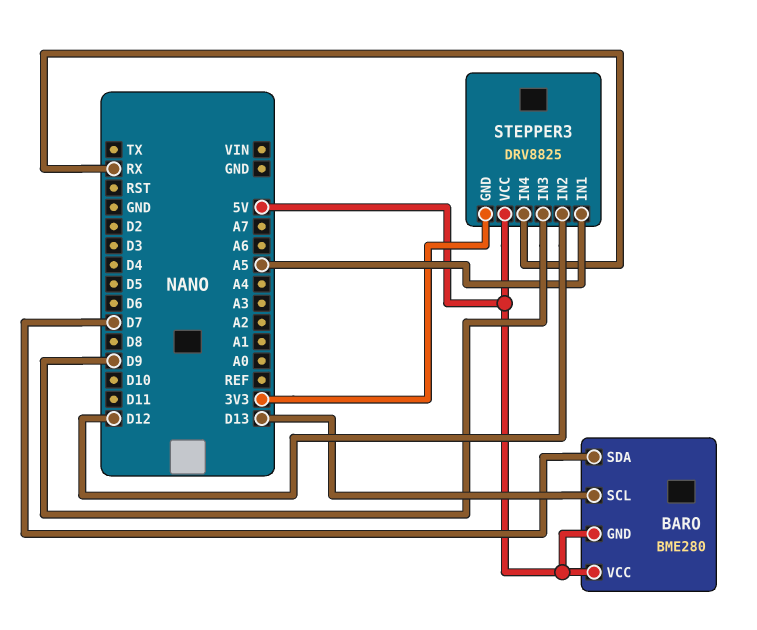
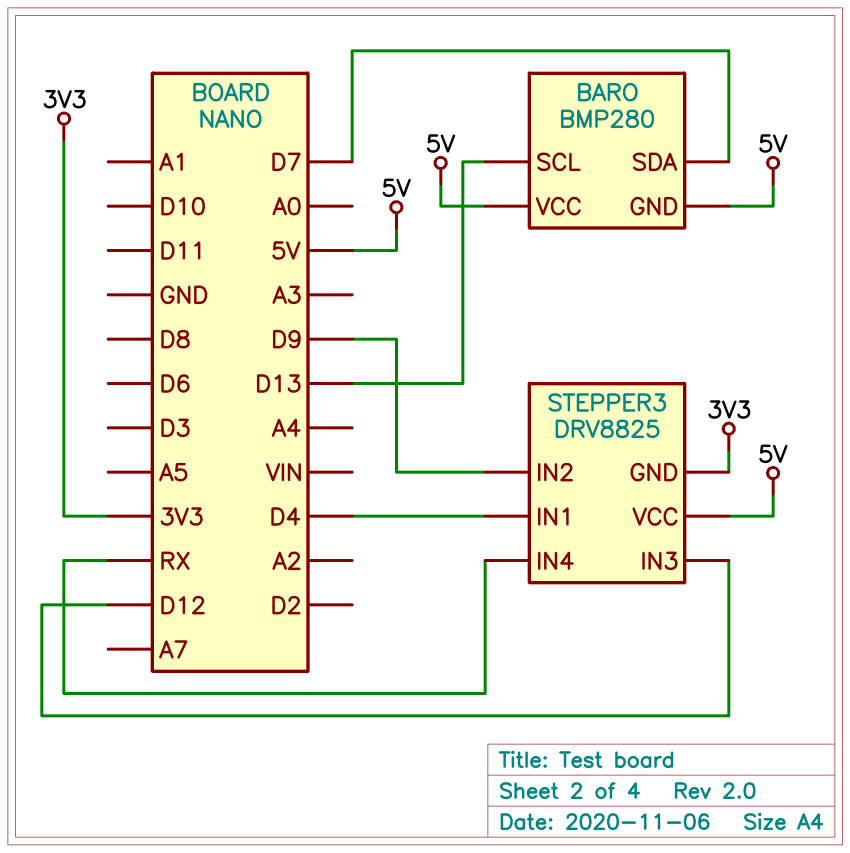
BARO: BME280 -> BMP280
STEPPER3 pin IN1: A5 -> D4
STEPPER3 pin IN2: D12 -> D9
STEPPER3 pin IN3: D9 -> D12

